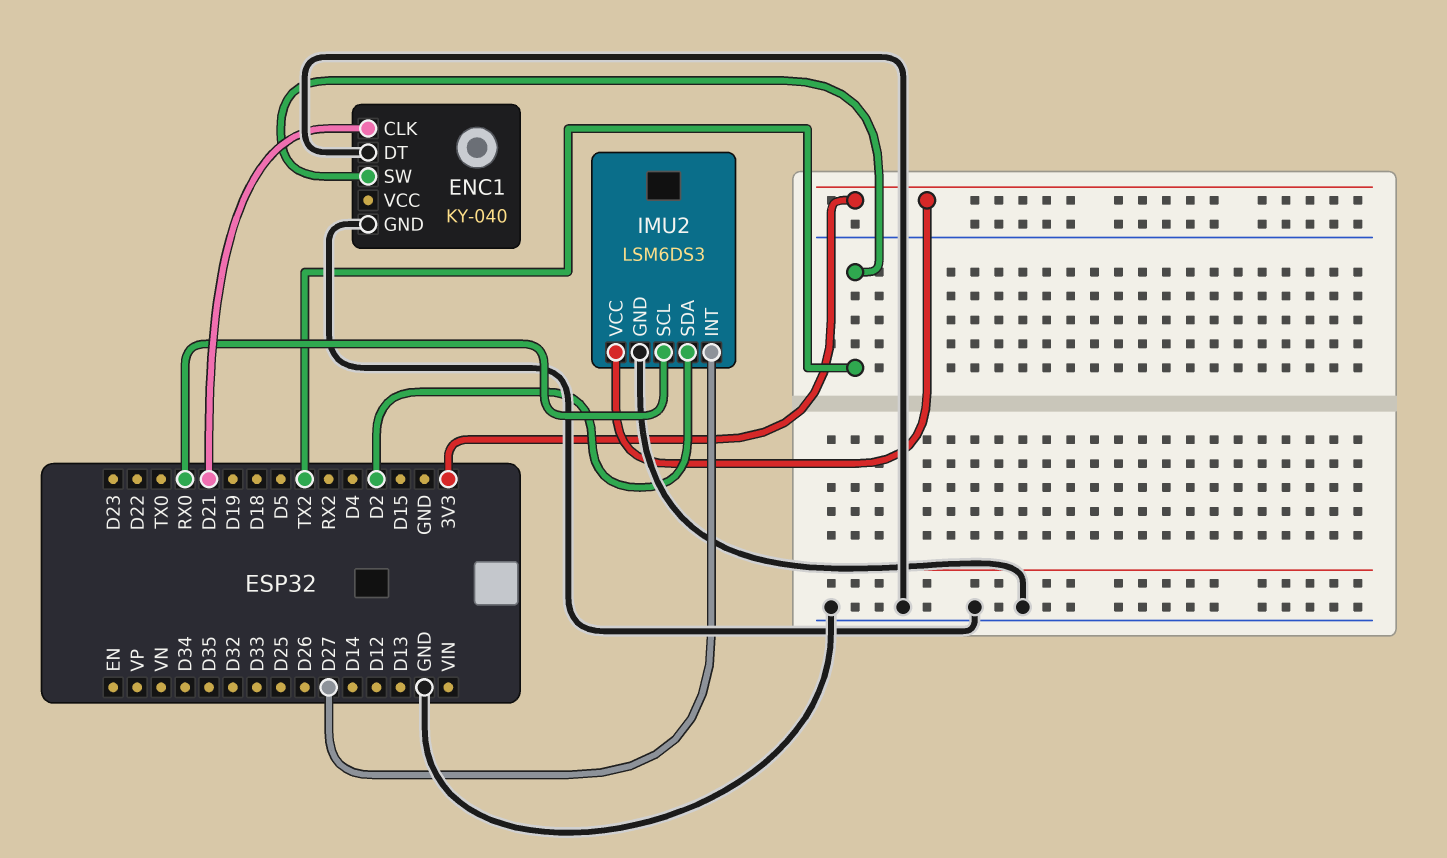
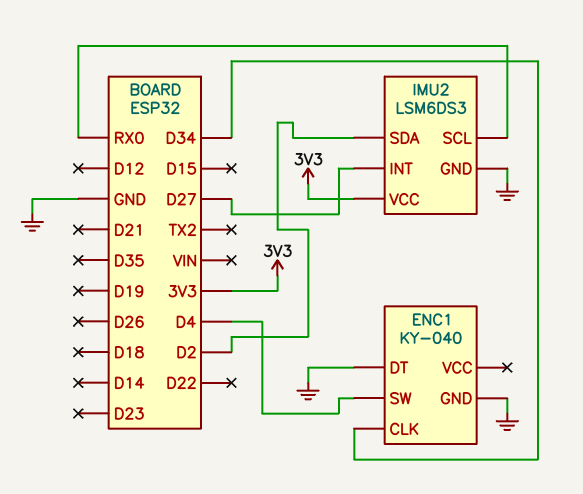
ENC1 pin CLK: D21 -> D34
ENC1 pin SW: TX2 -> D4

